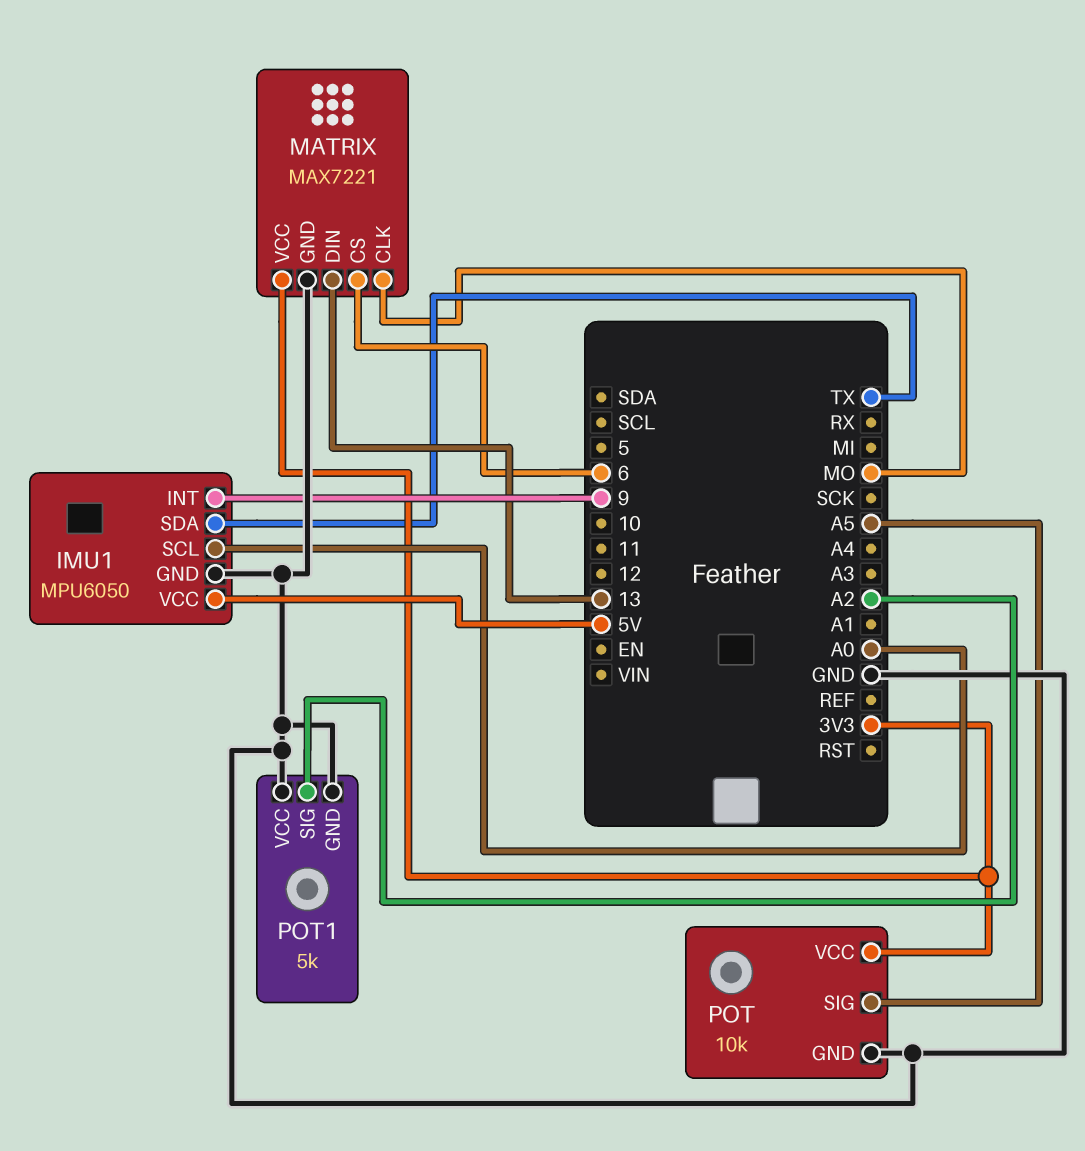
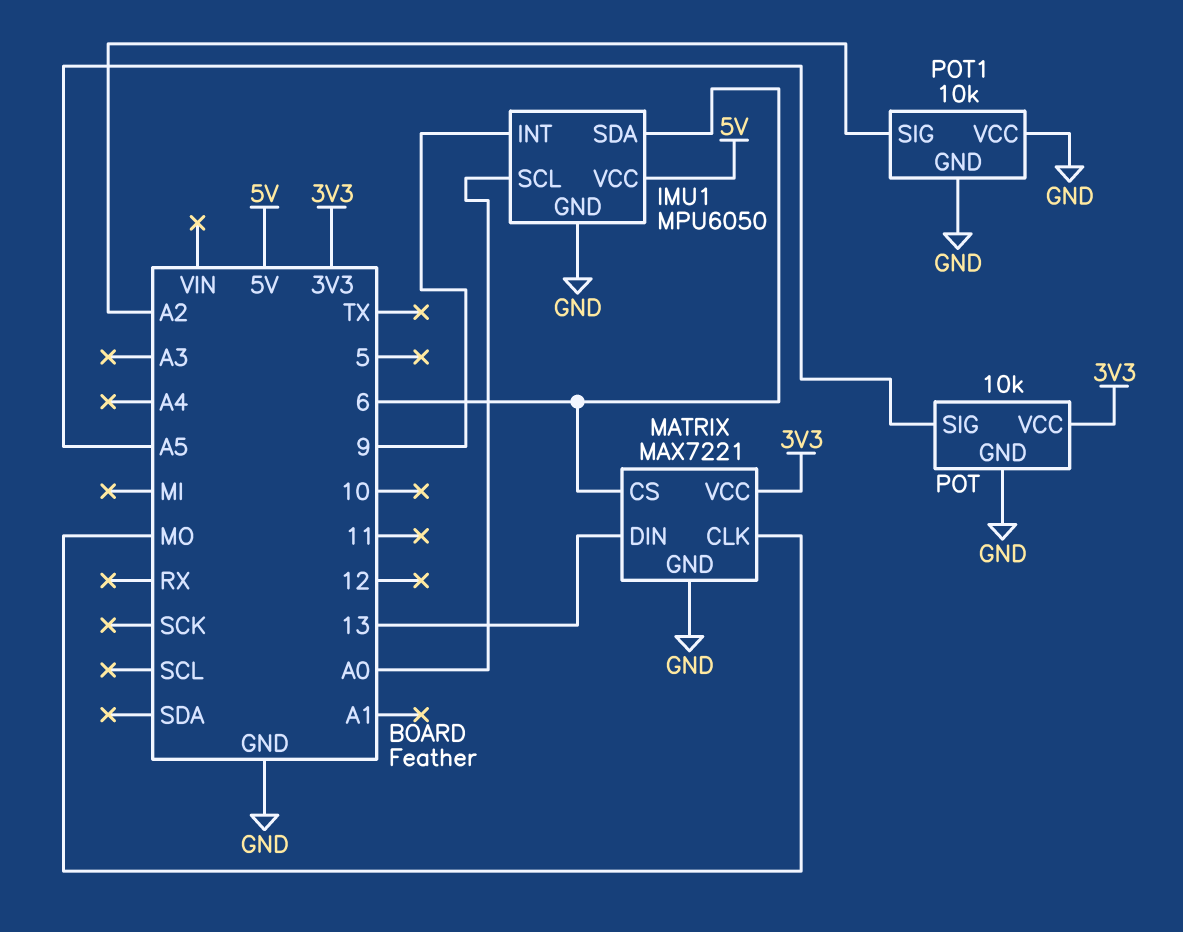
IMU1 pin SDA: TX -> 6
POT1: 5k -> 10k

